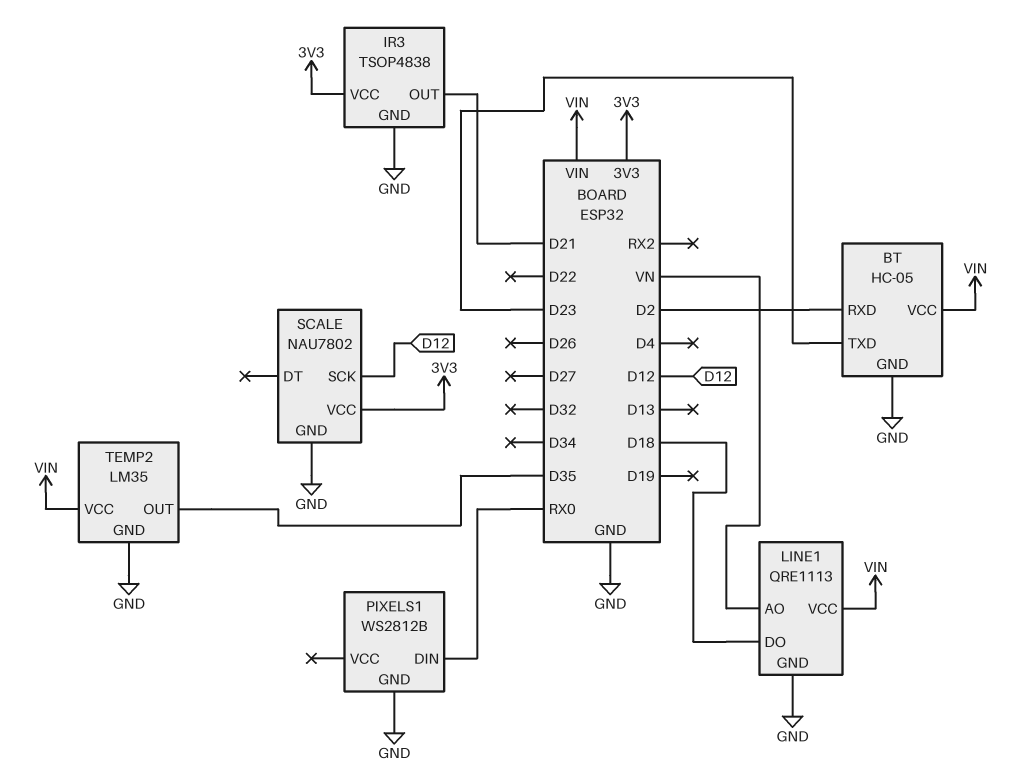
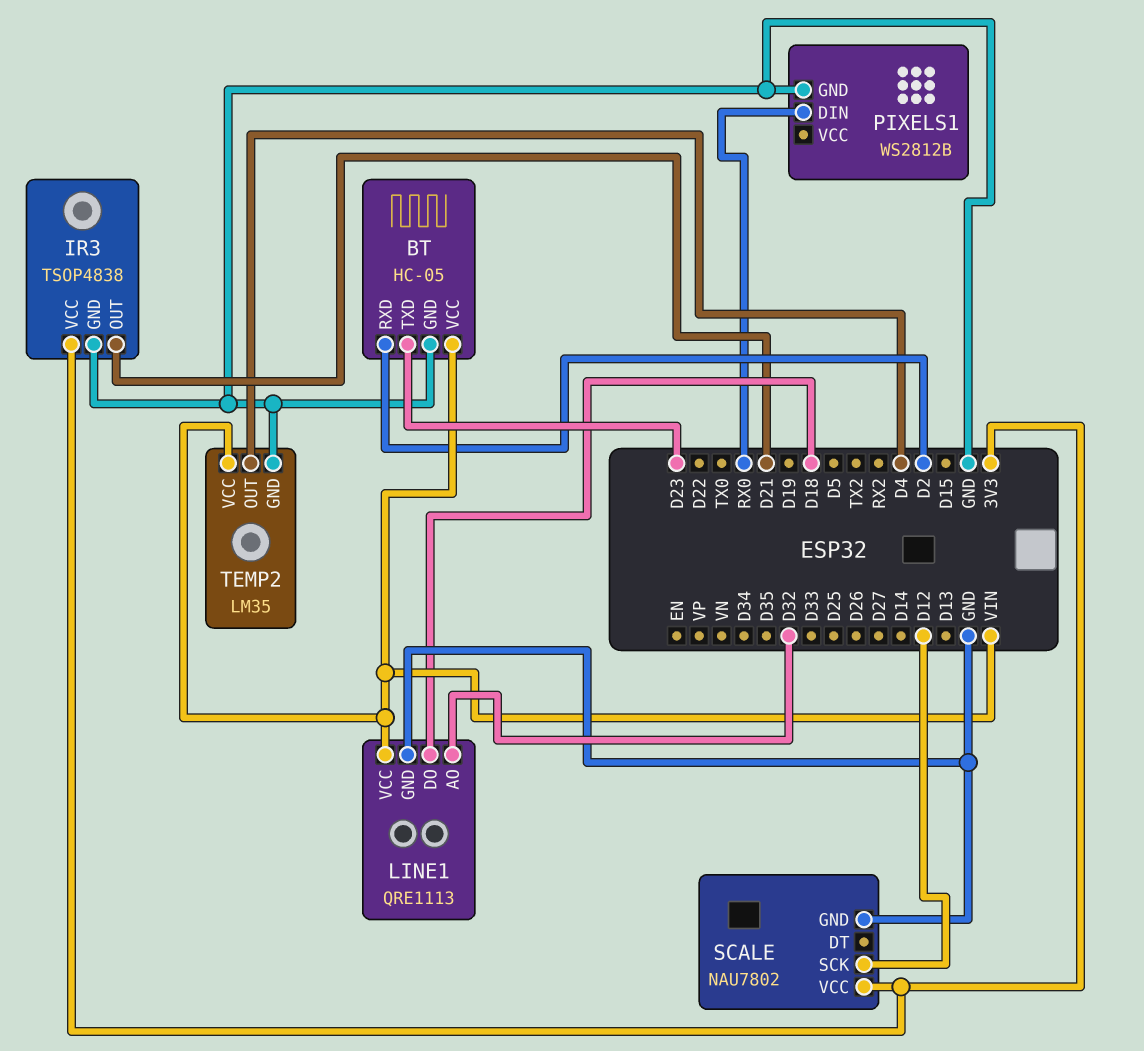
LINE1 pin AO: VN -> D32
TEMP2 pin OUT: D35 -> D4

